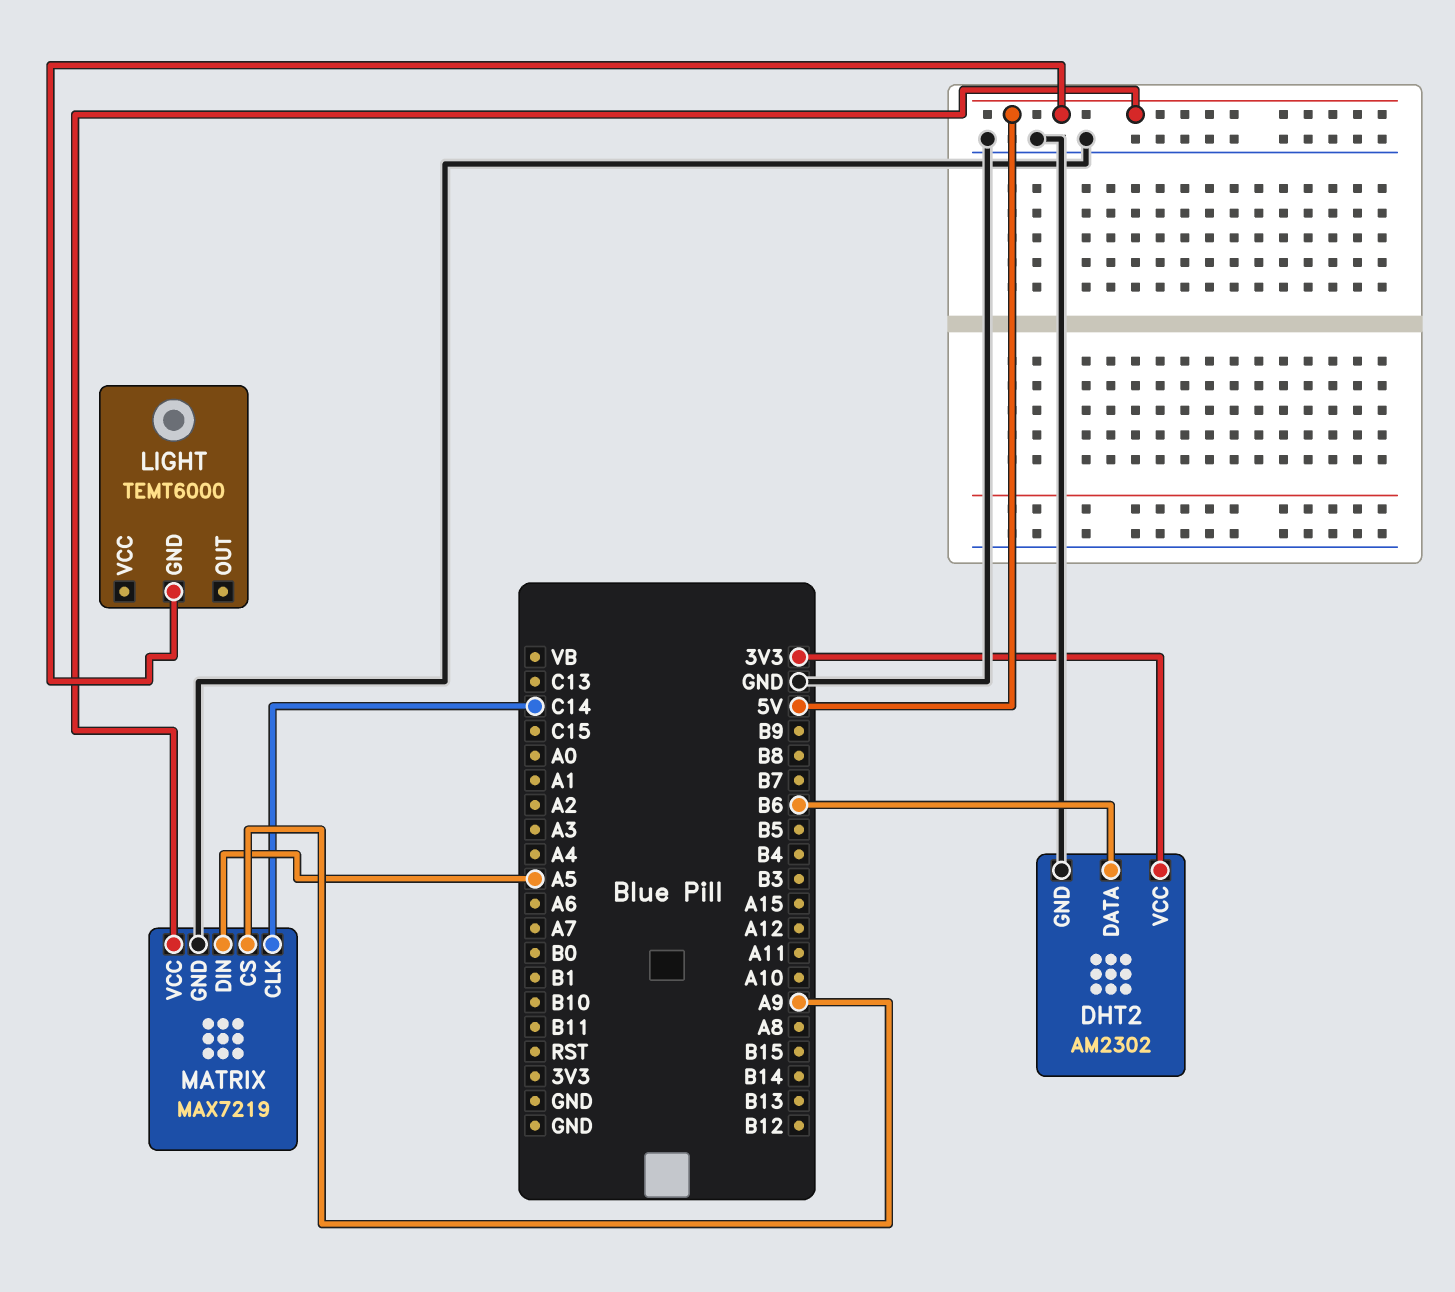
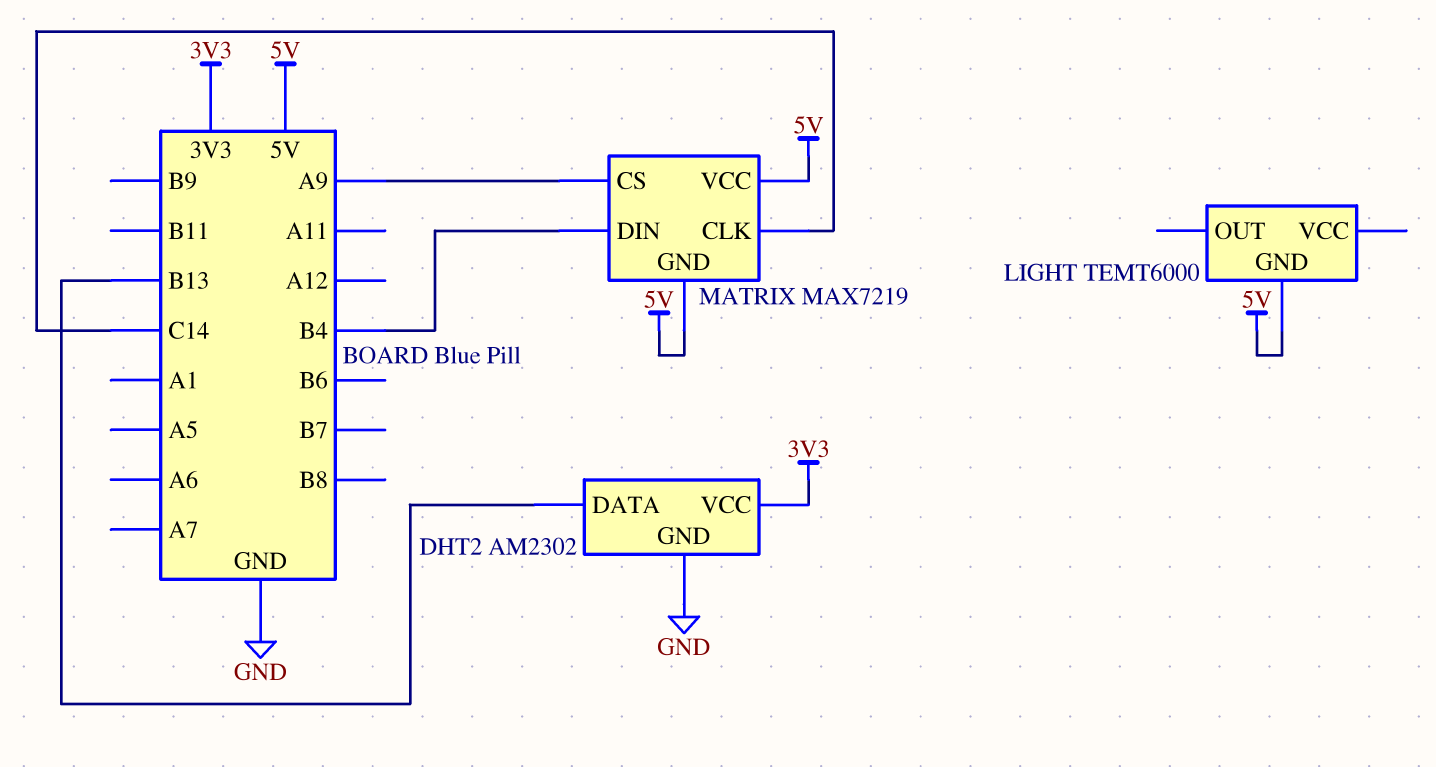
DHT2 pin DATA: B6 -> B13
MATRIX pin DIN: A5 -> B4
MATRIX pin GND: GND -> 5V

